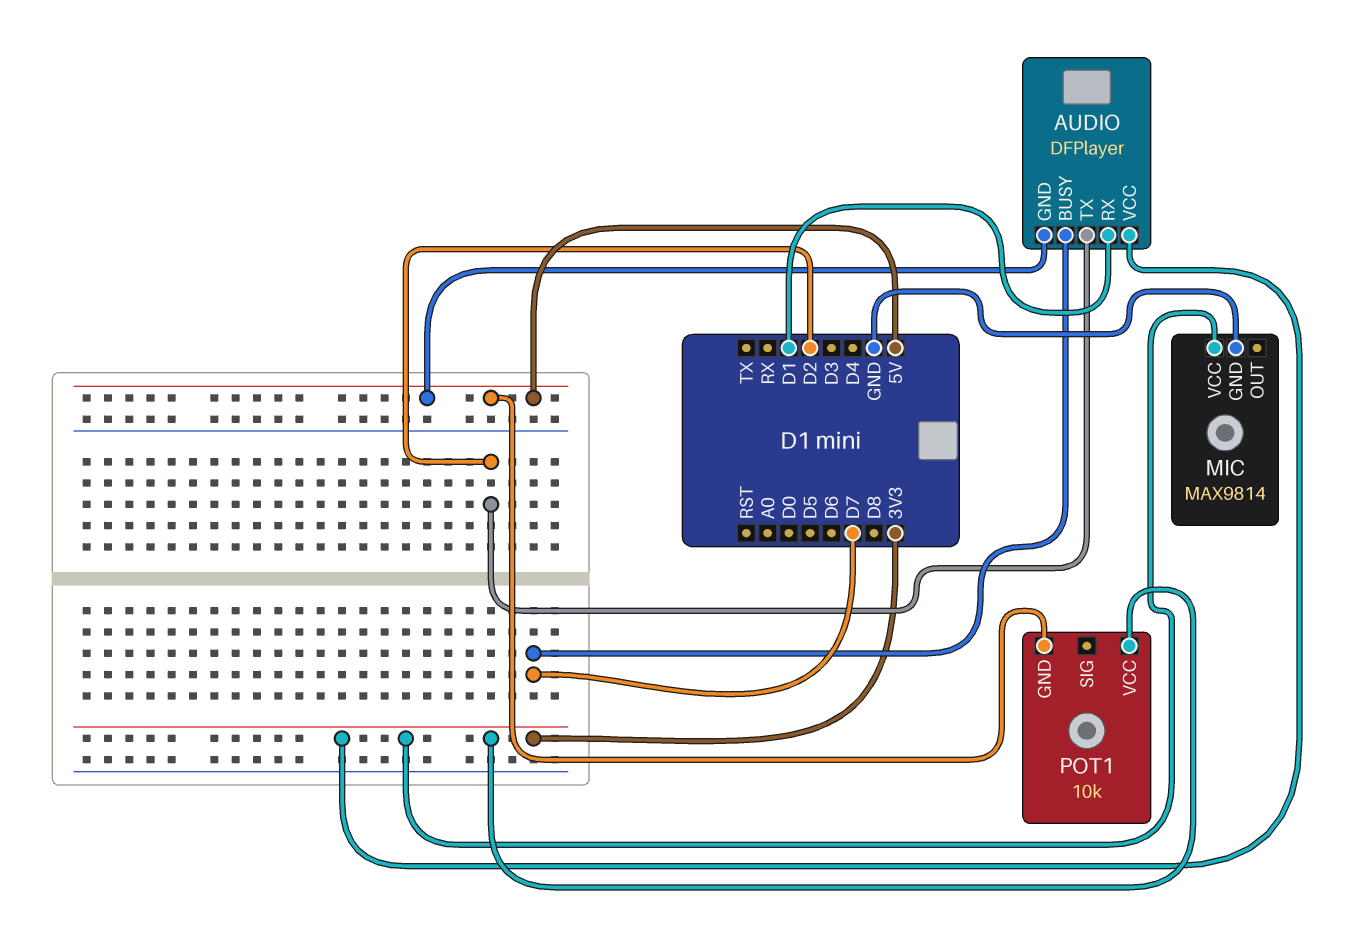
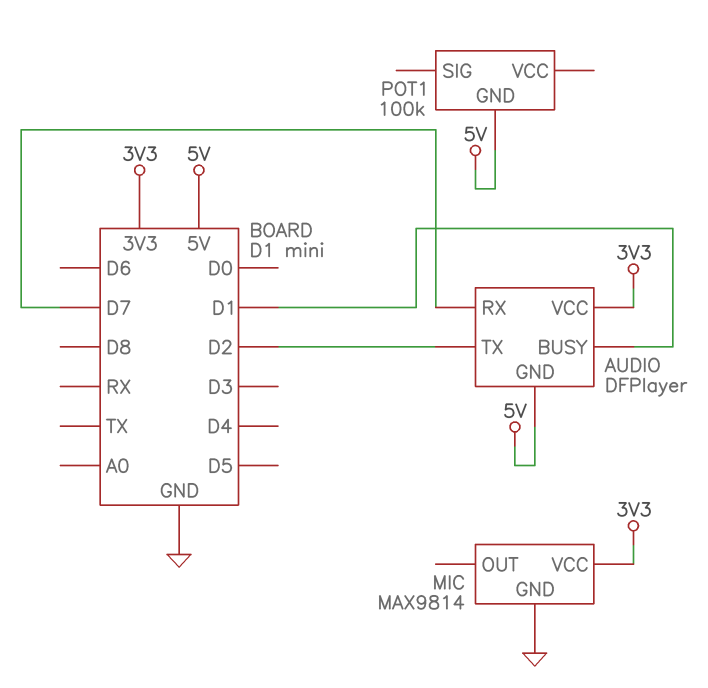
AUDIO pin BUSY: D7 -> D1
AUDIO pin RX: D1 -> D7
POT1: 10k -> 100k
POT1 pin VCC: 3V3 -> none

